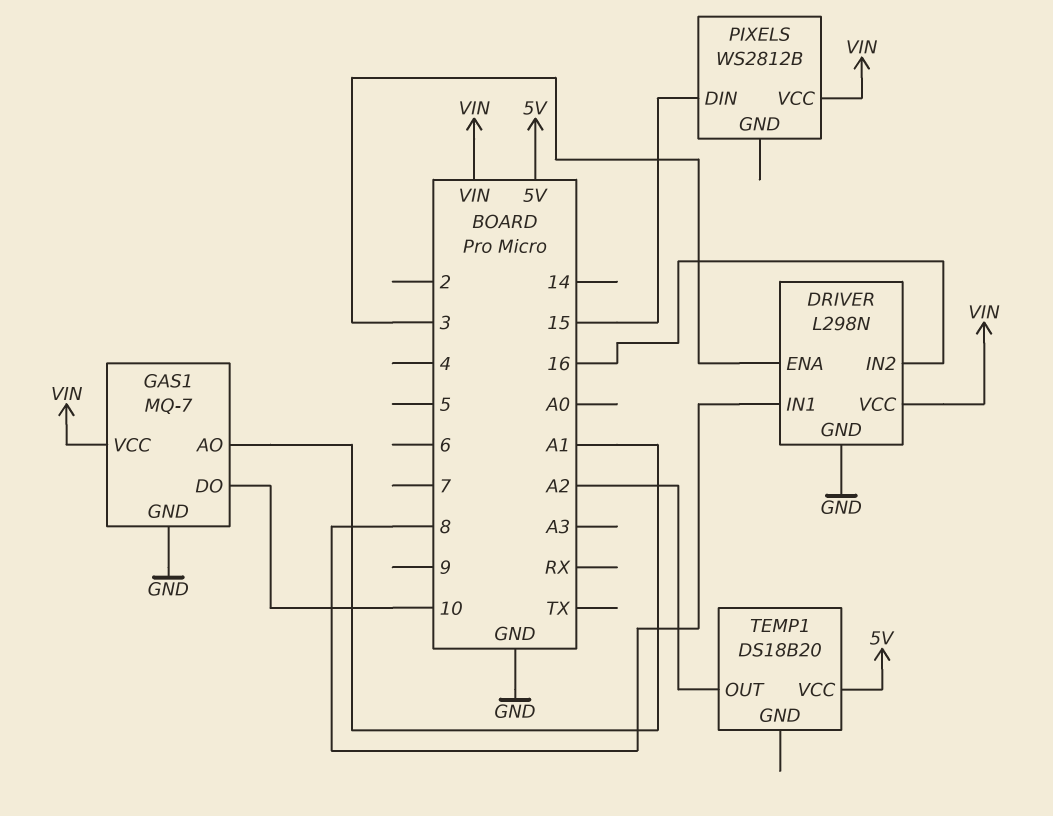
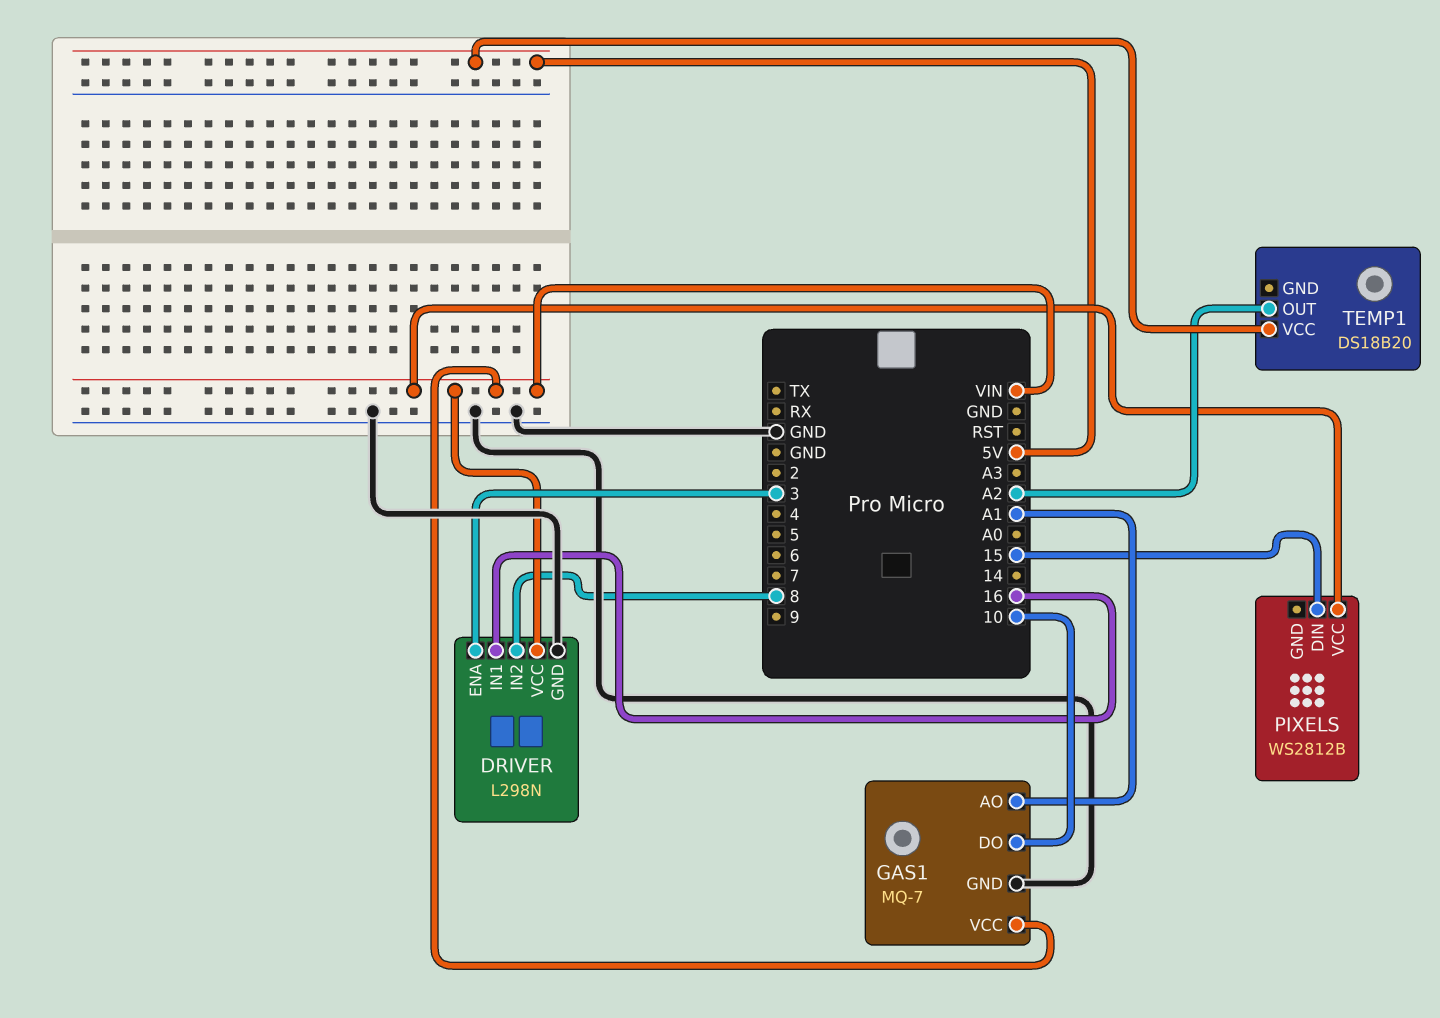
DRIVER pin IN1: 8 -> 16
DRIVER pin IN2: 16 -> 8

